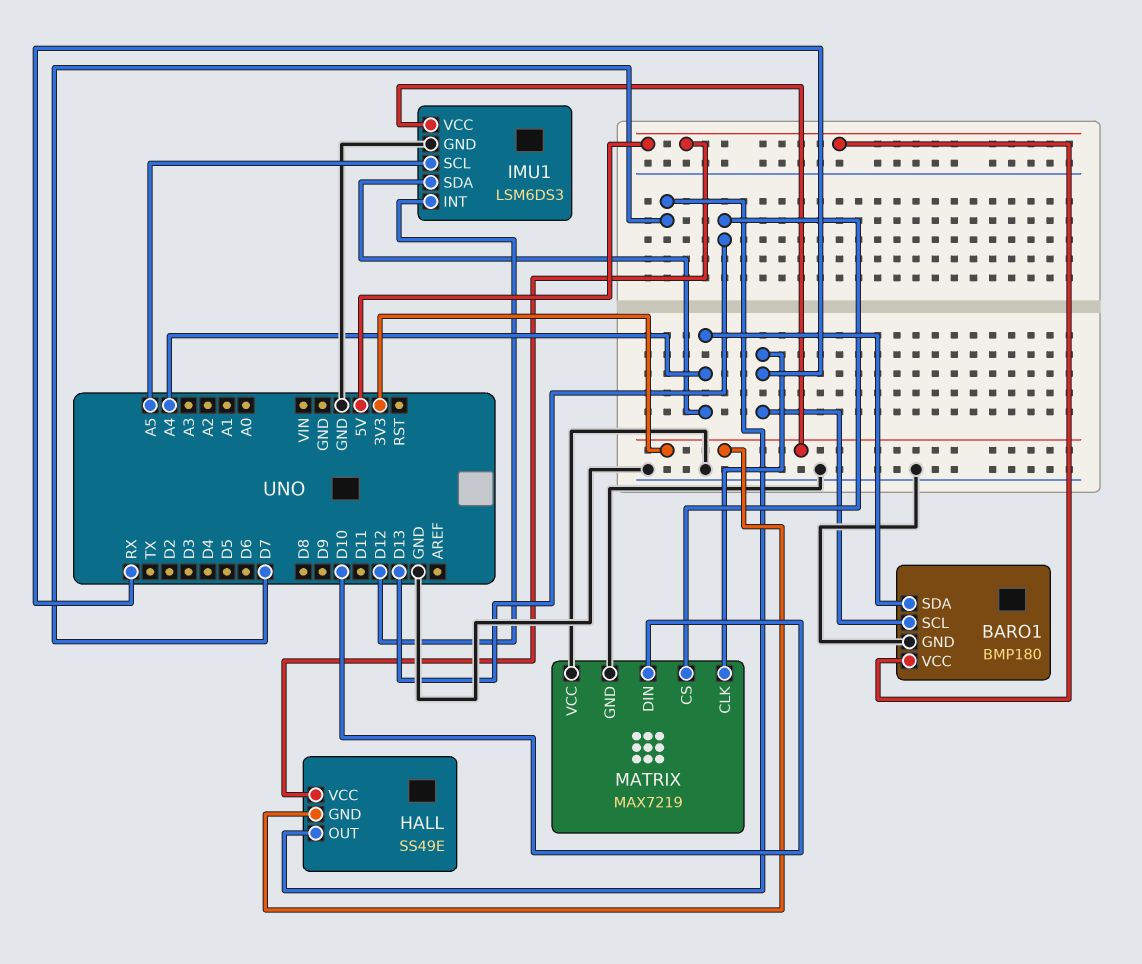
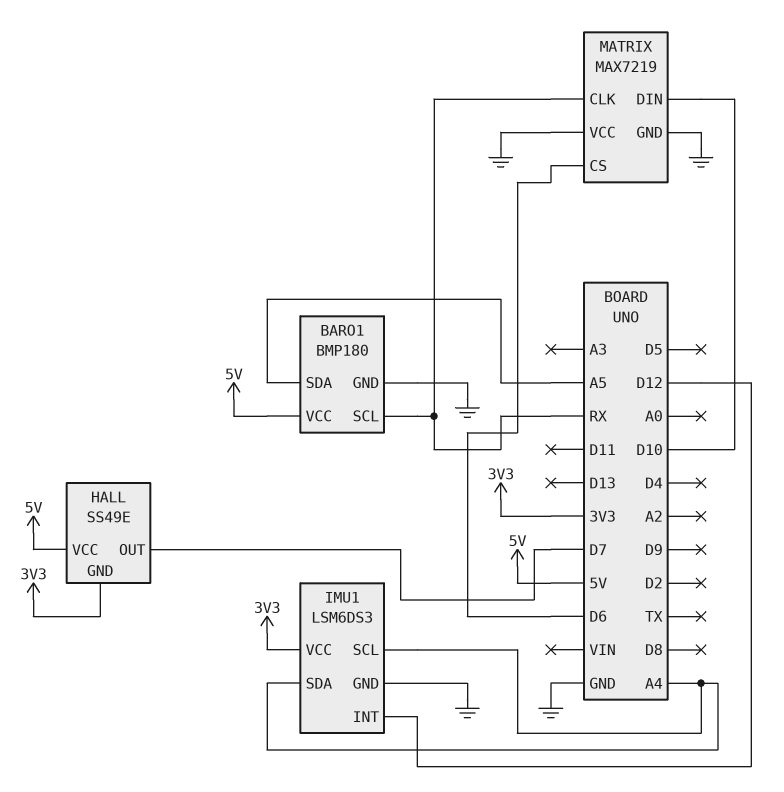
BARO1 pin SDA: A4 -> A5
IMU1 pin SCL: A5 -> A4
MATRIX pin CS: D13 -> D6

